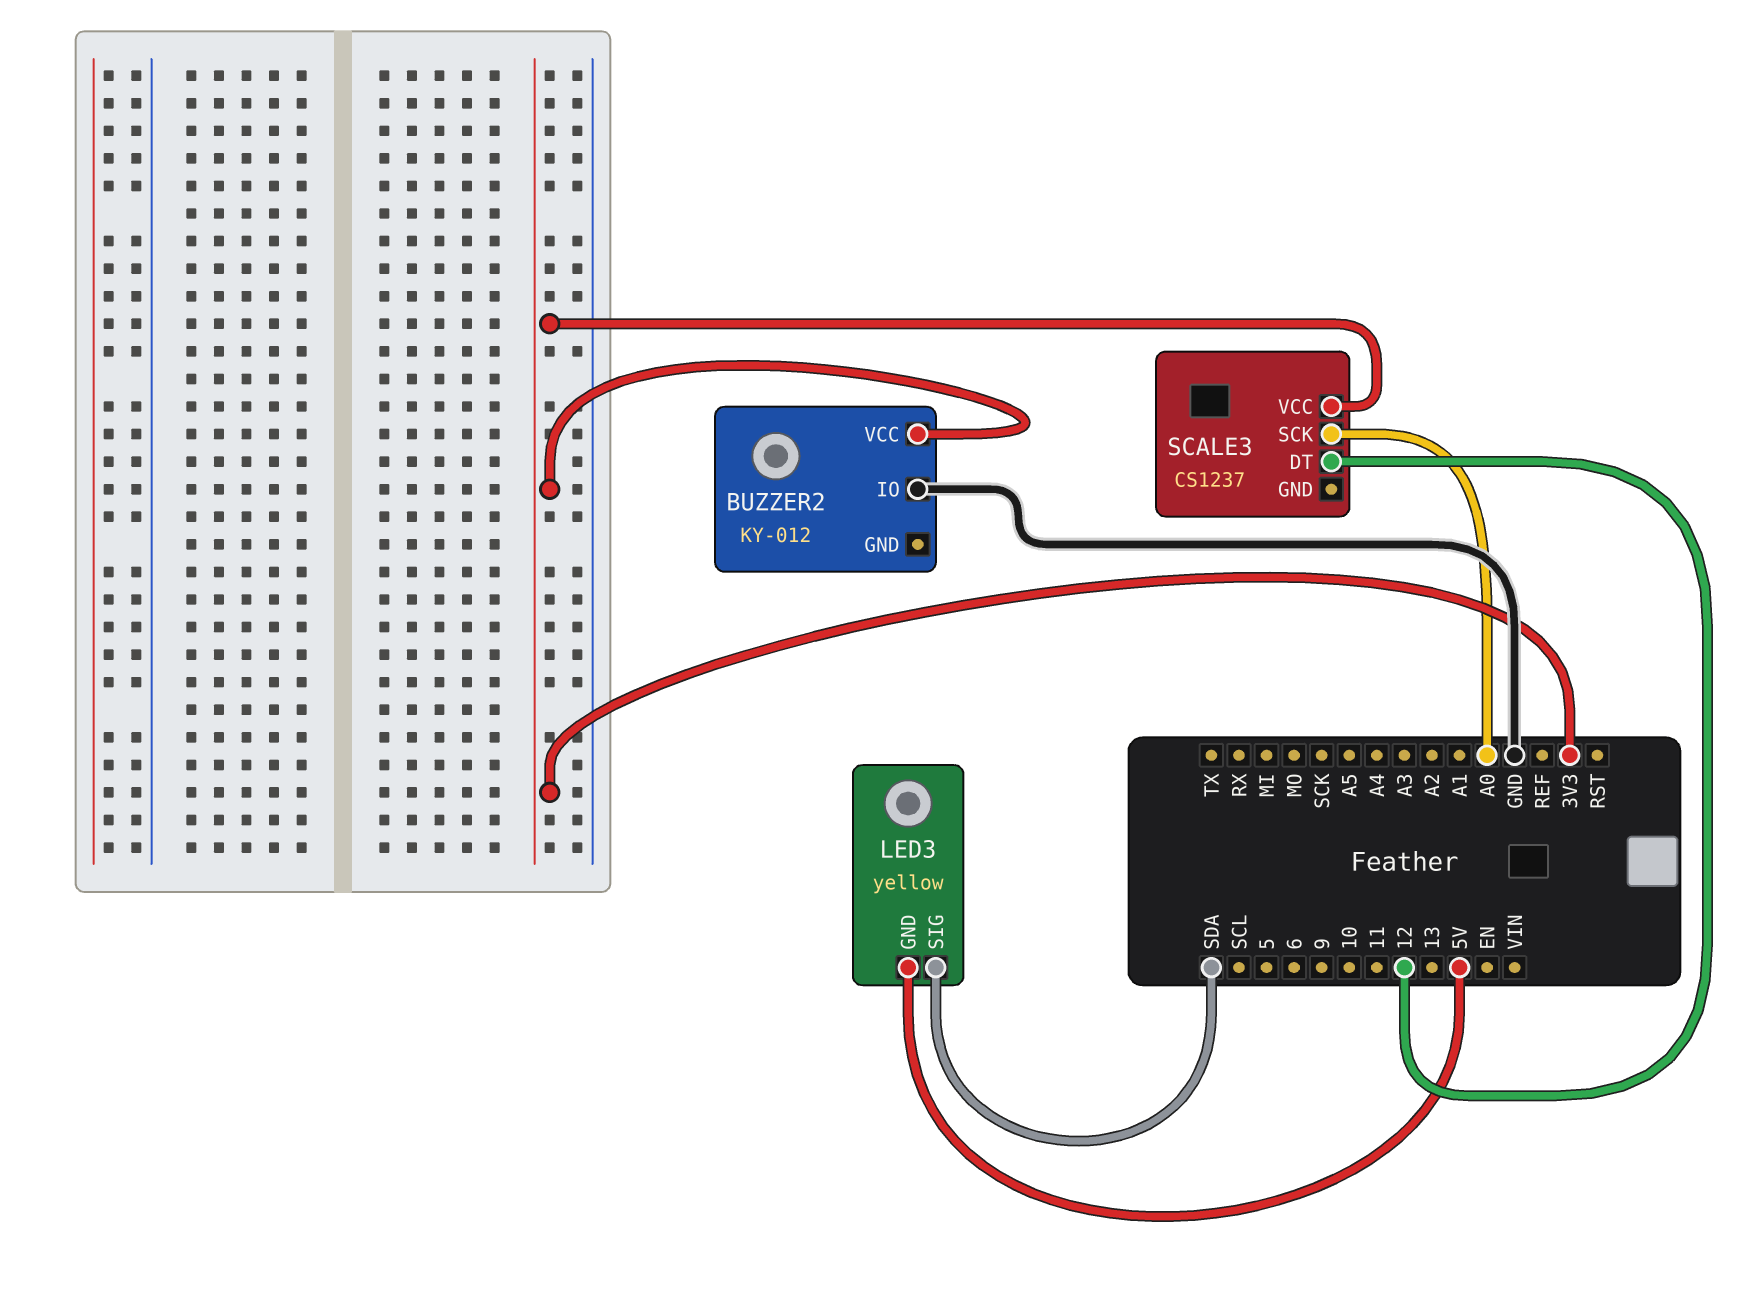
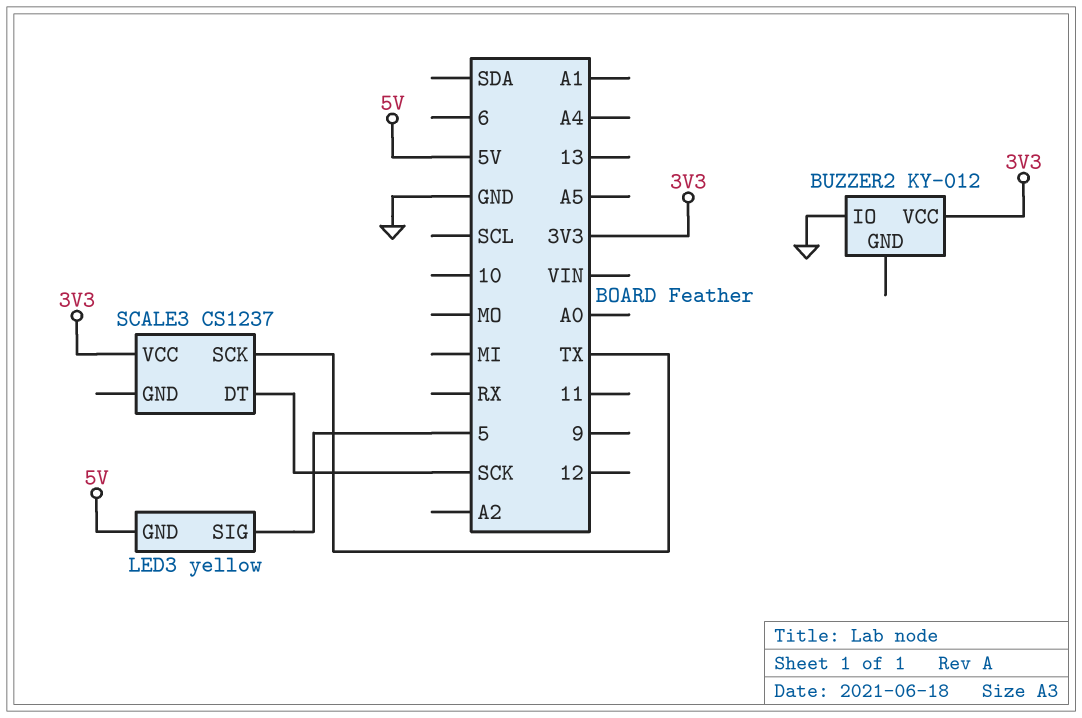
LED3 pin SIG: SDA -> 5
SCALE3 pin DT: 12 -> SCK
SCALE3 pin SCK: A0 -> TX

